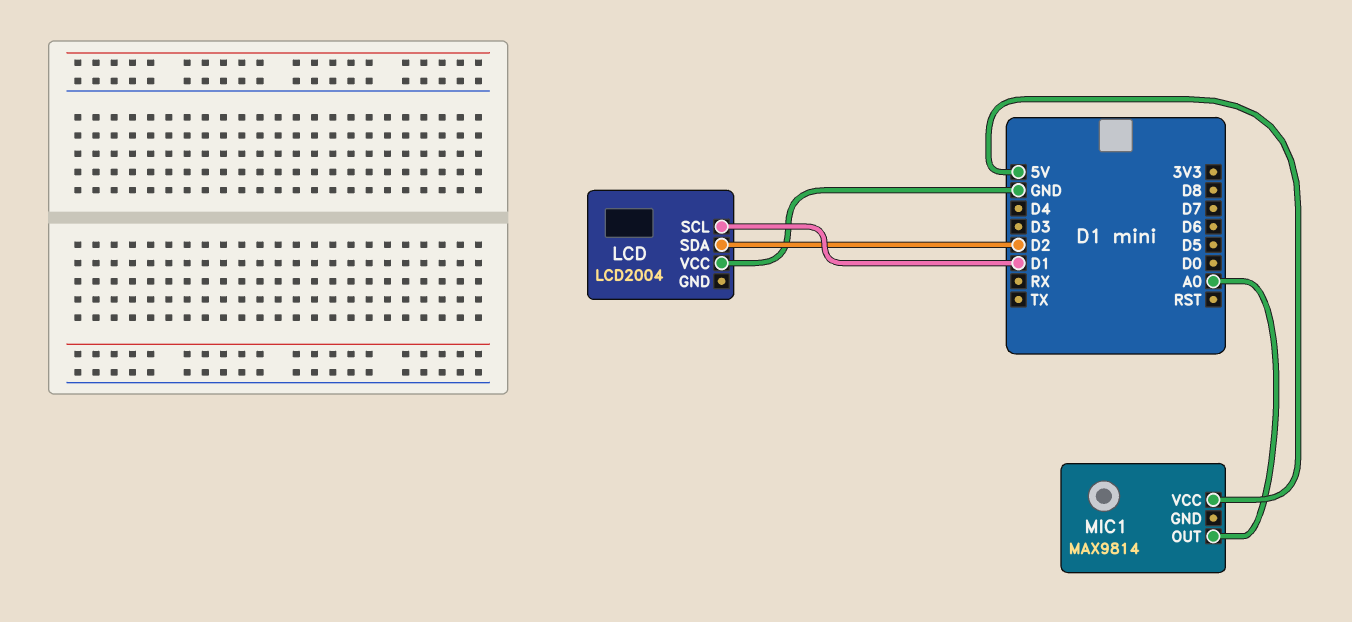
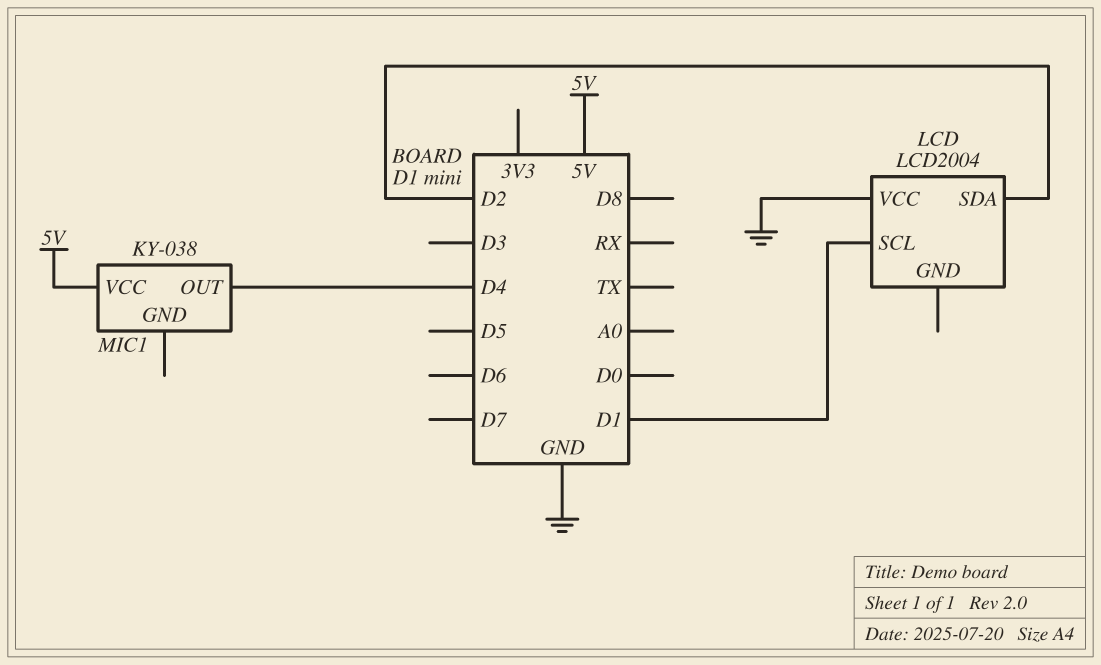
MIC1: MAX9814 -> KY-038
MIC1 pin OUT: A0 -> D4

